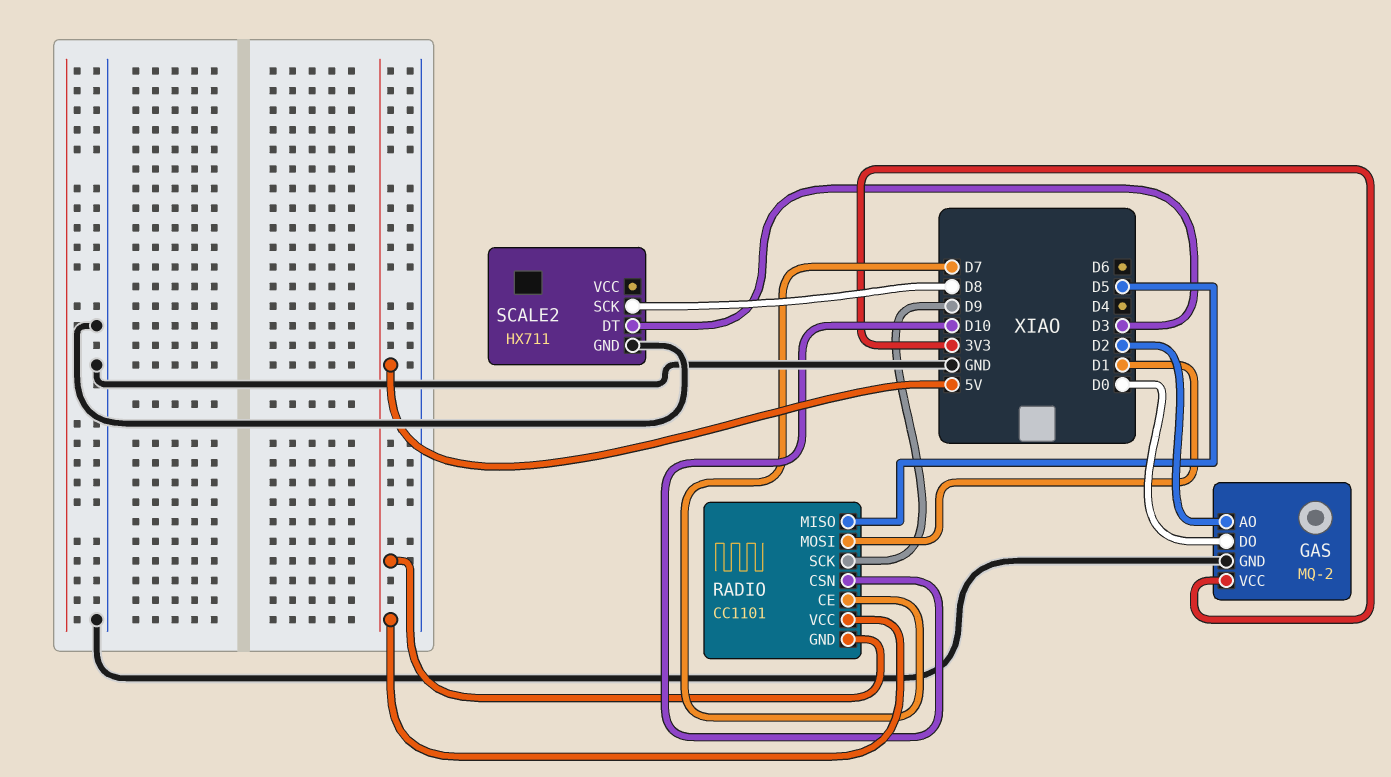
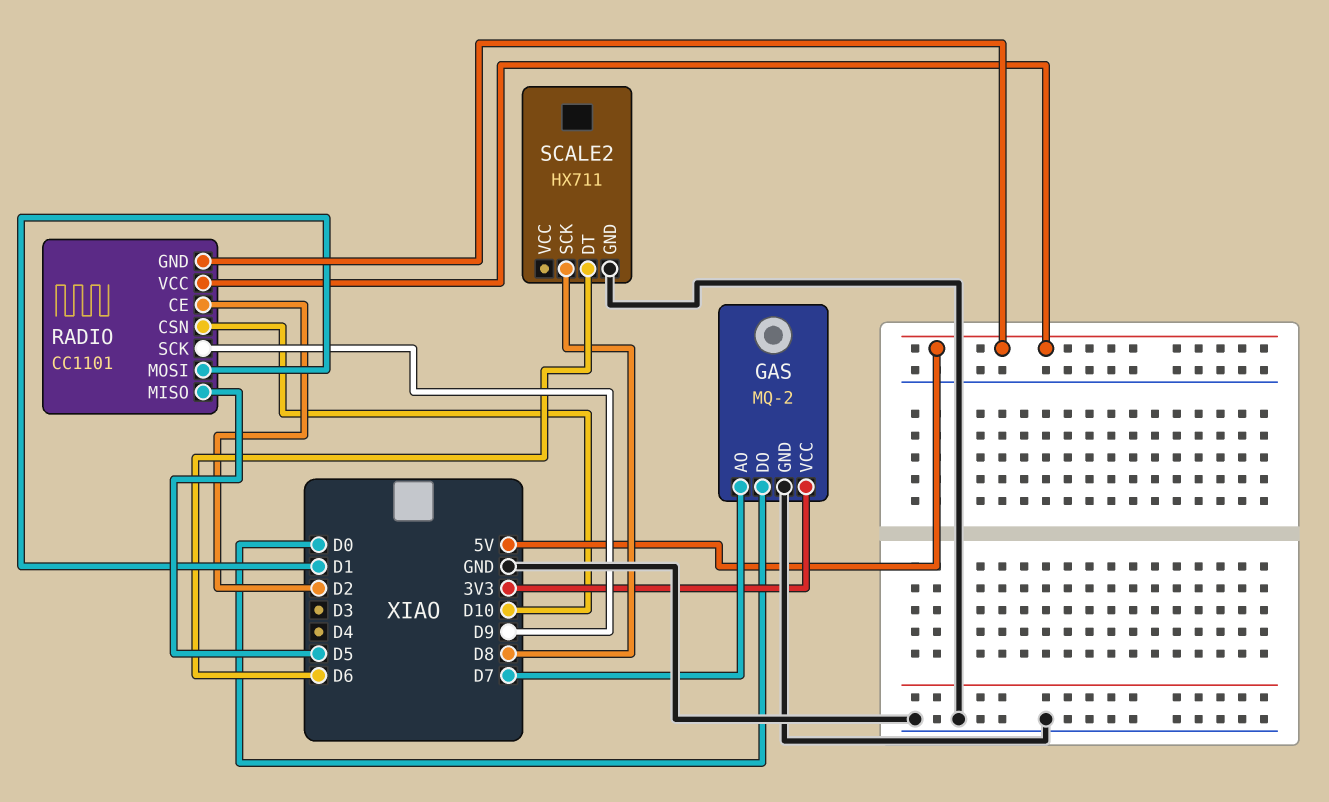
GAS pin AO: D2 -> D7
RADIO pin CE: D7 -> D2
SCALE2 pin DT: D3 -> D6

